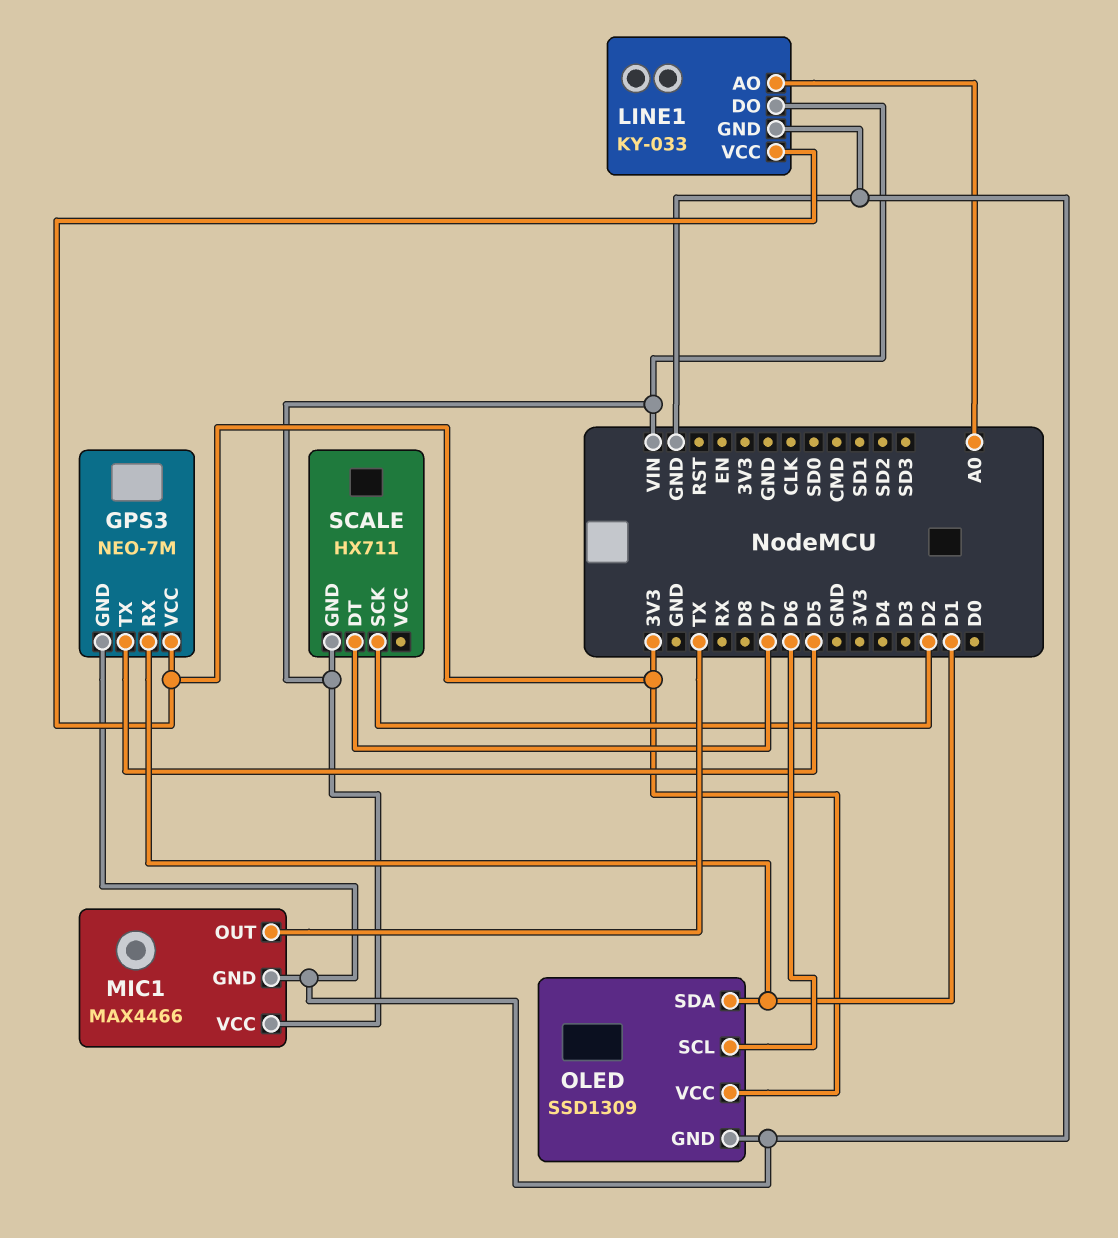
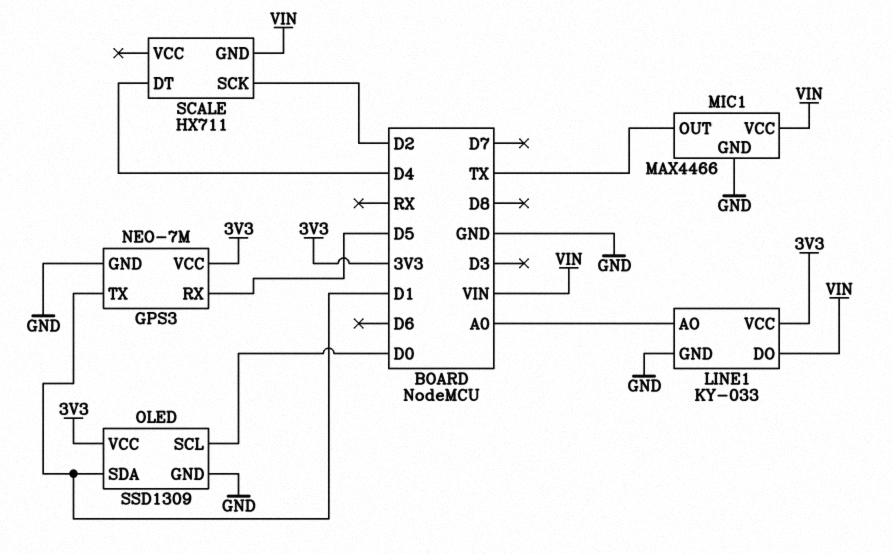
GPS3 pin RX: D1 -> D5
GPS3 pin TX: D5 -> D1
OLED pin SCL: D6 -> D0
SCALE pin DT: D7 -> D4

